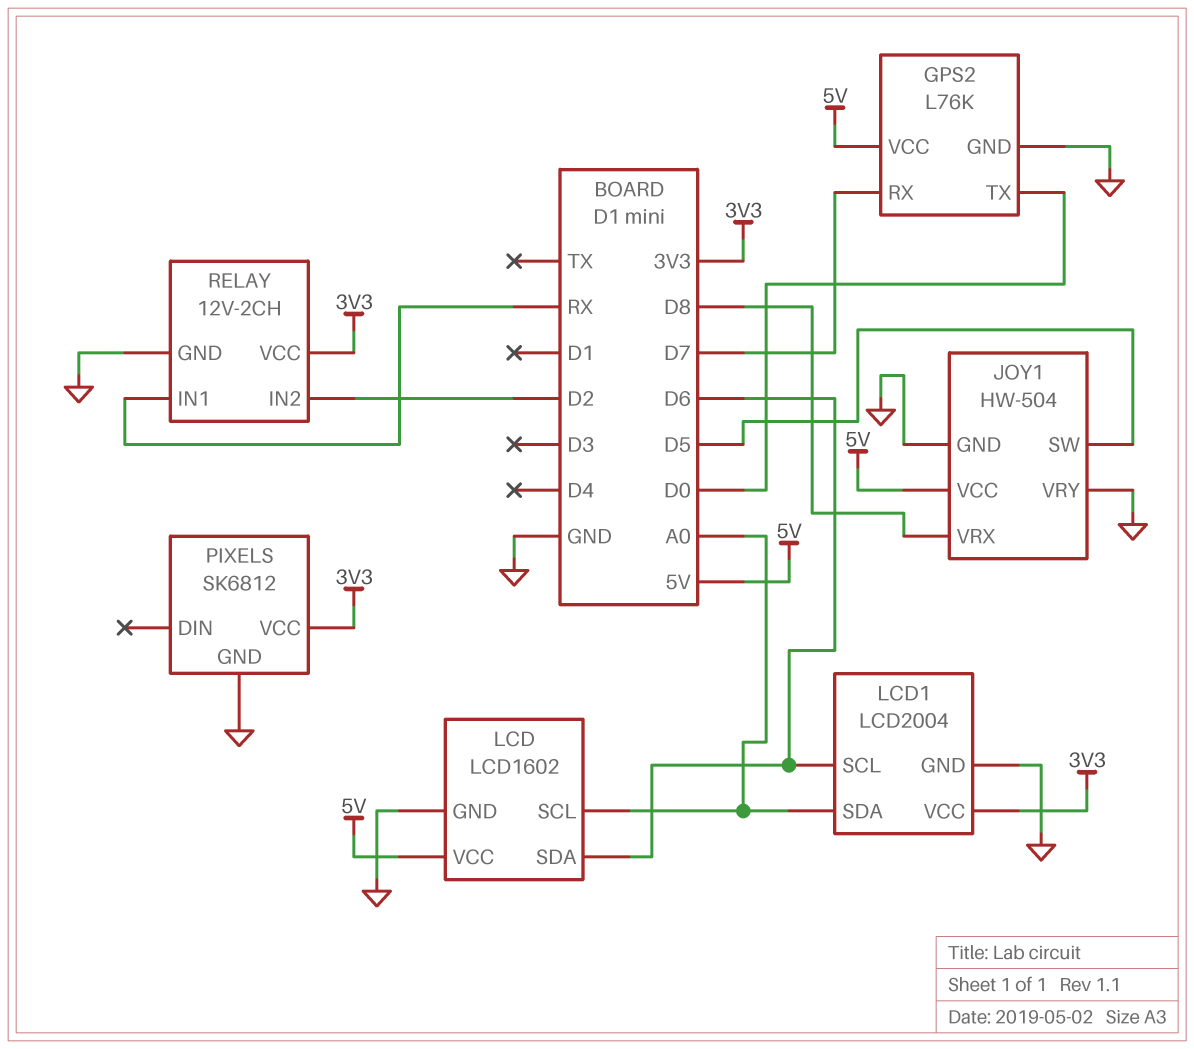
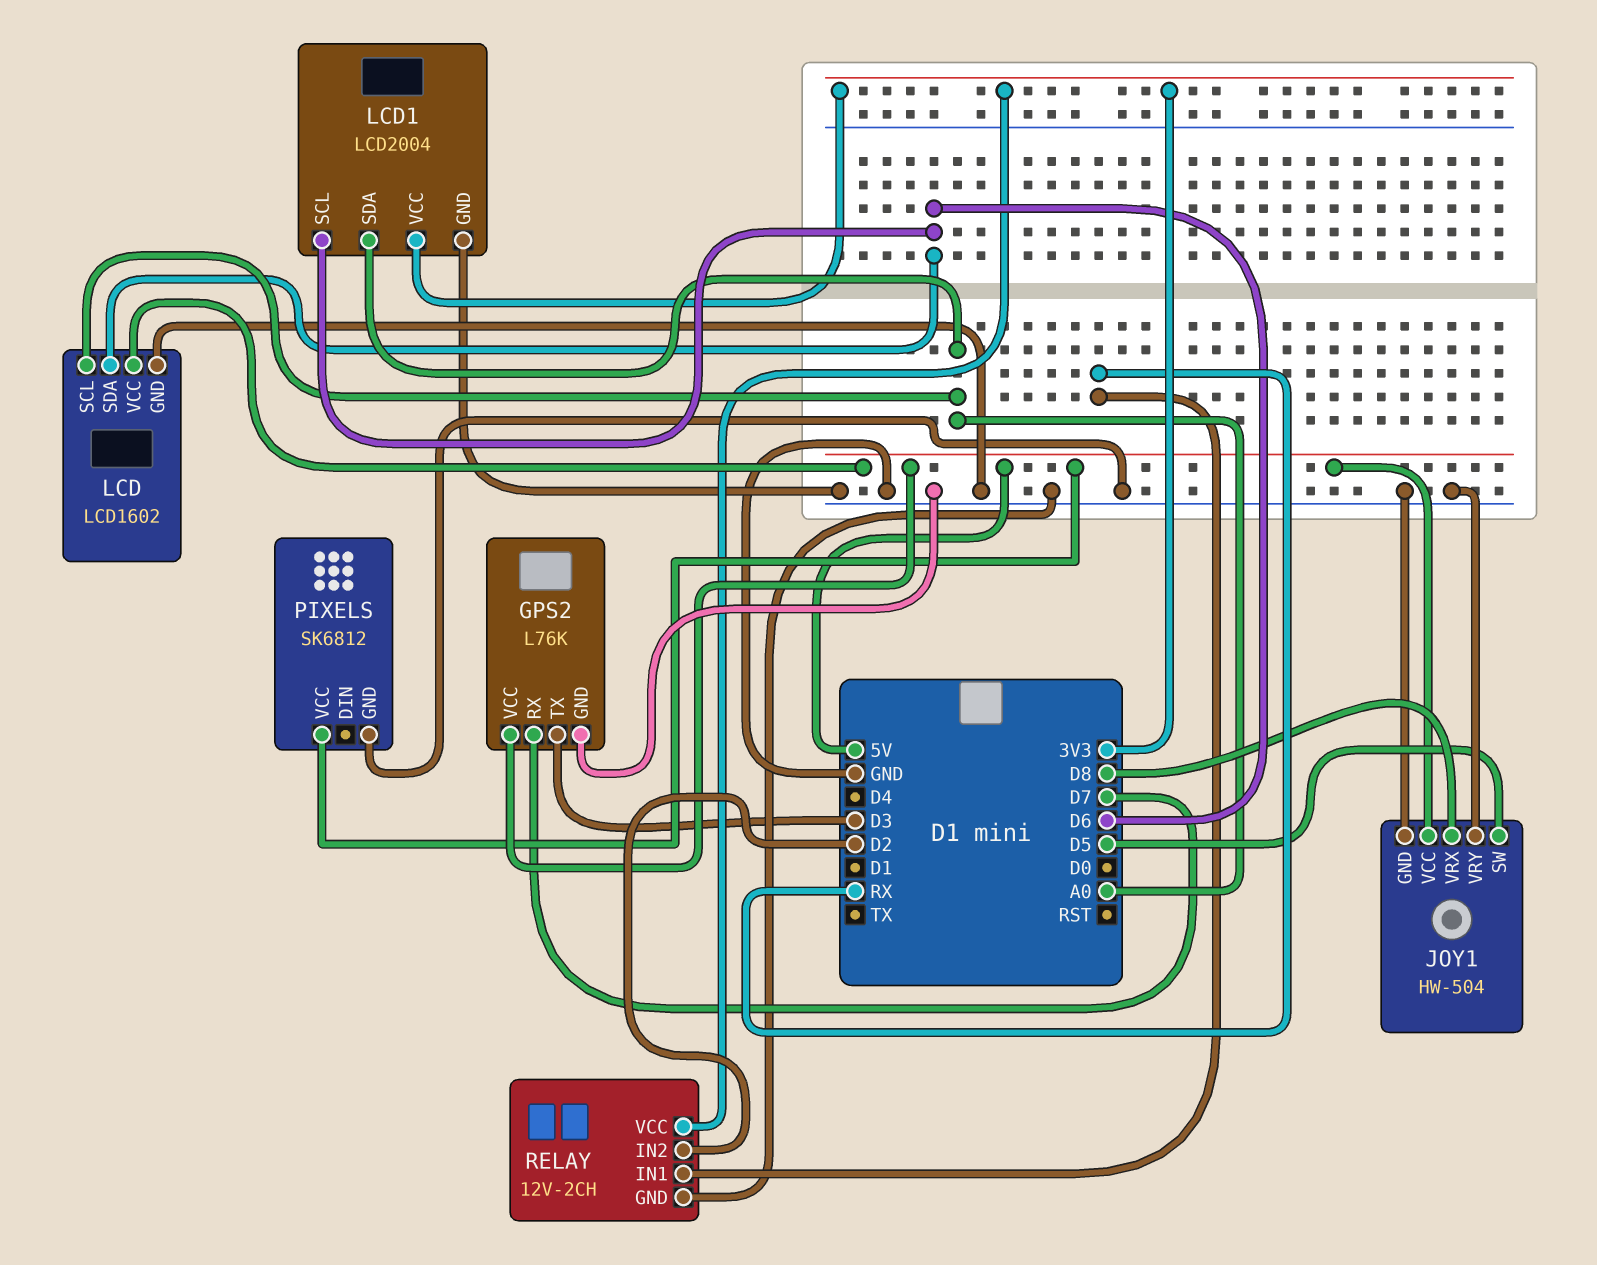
GPS2 pin TX: D0 -> D3
PIXELS pin VCC: 3V3 -> 5V

